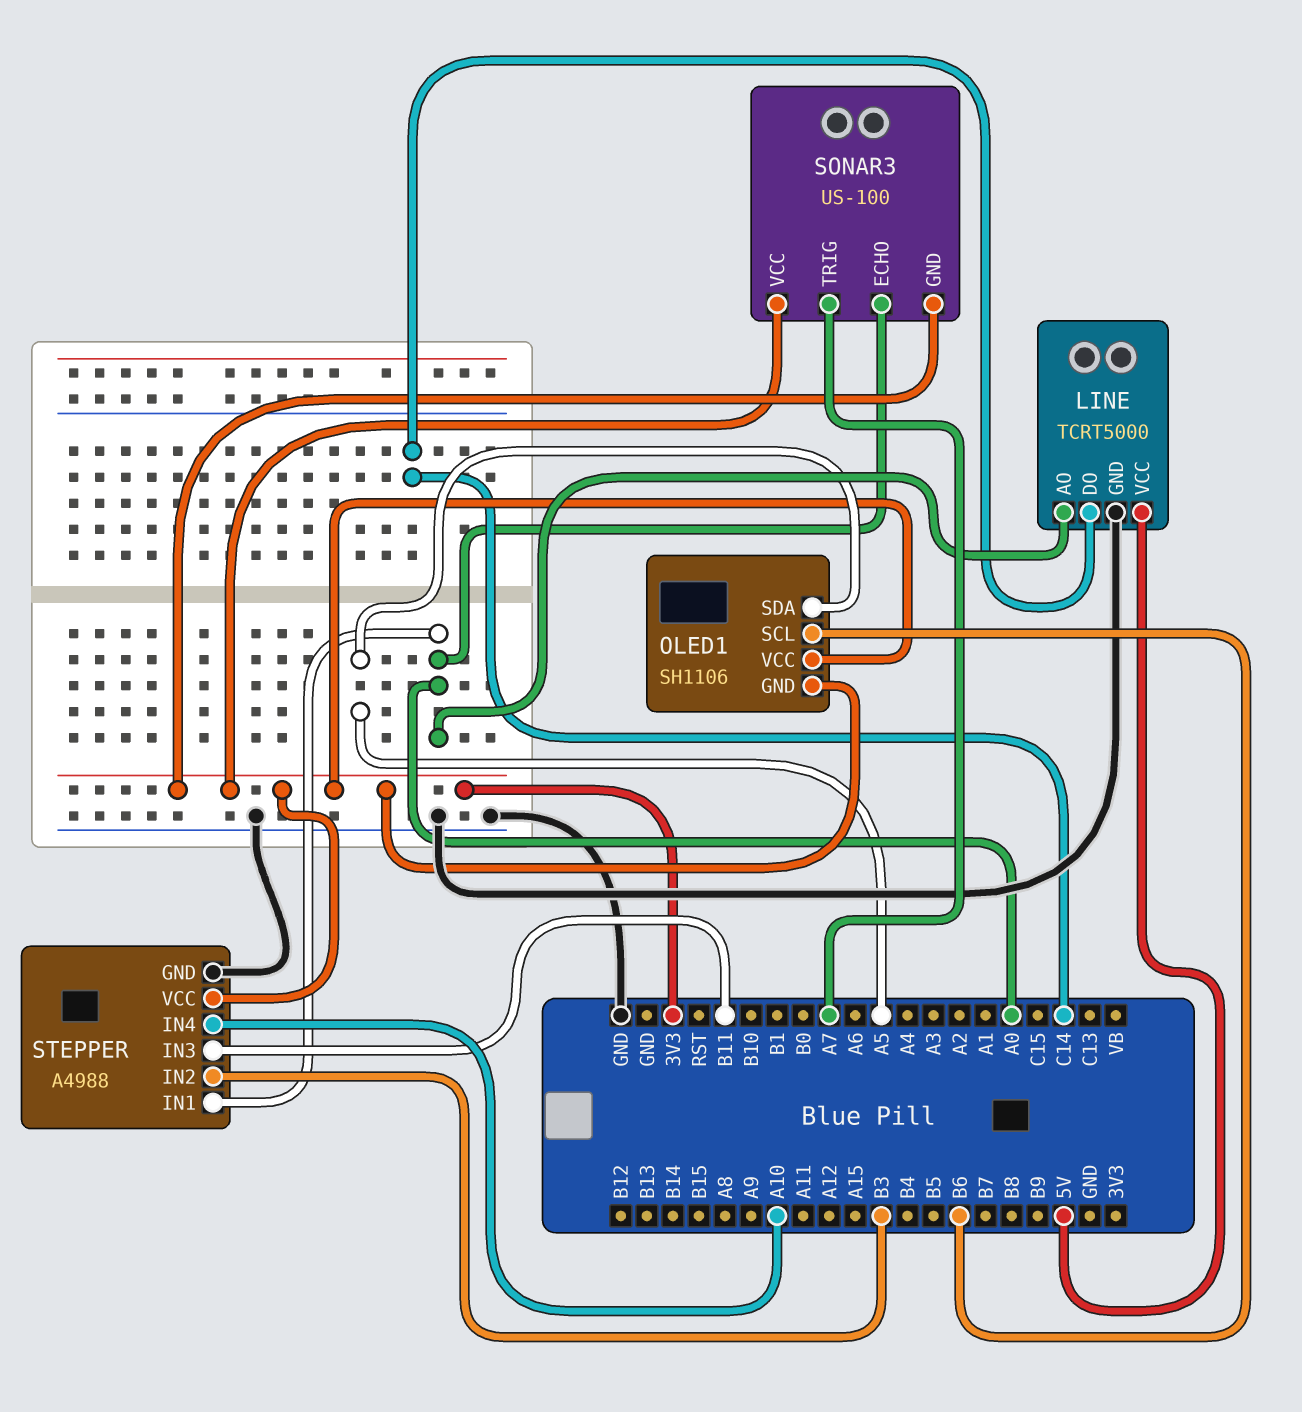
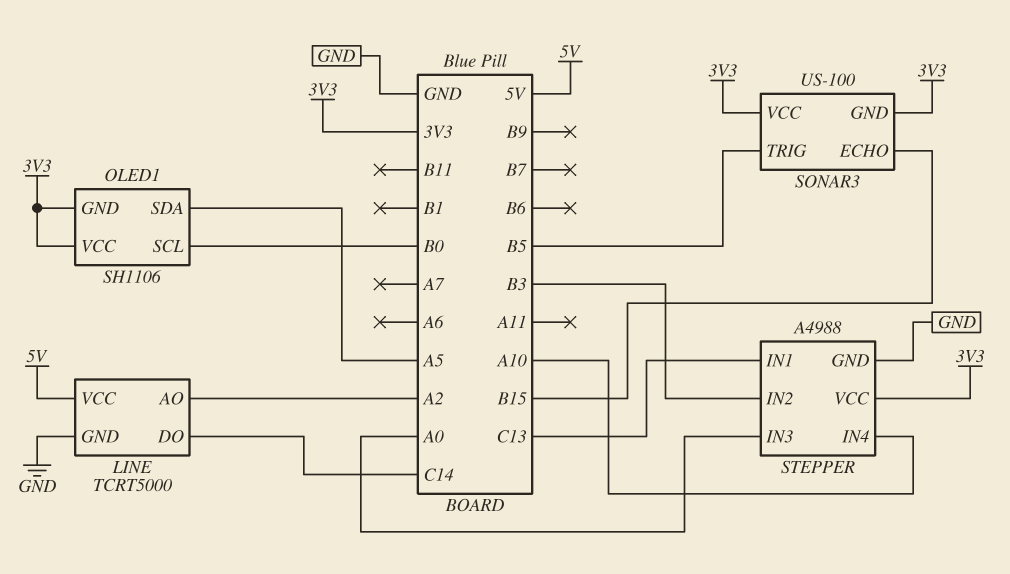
LINE pin AO: A0 -> A2
OLED1 pin SCL: B6 -> B0
SONAR3 pin ECHO: A0 -> B15
SONAR3 pin TRIG: A7 -> B5
STEPPER pin IN1: A0 -> C13
STEPPER pin IN3: B11 -> A0

